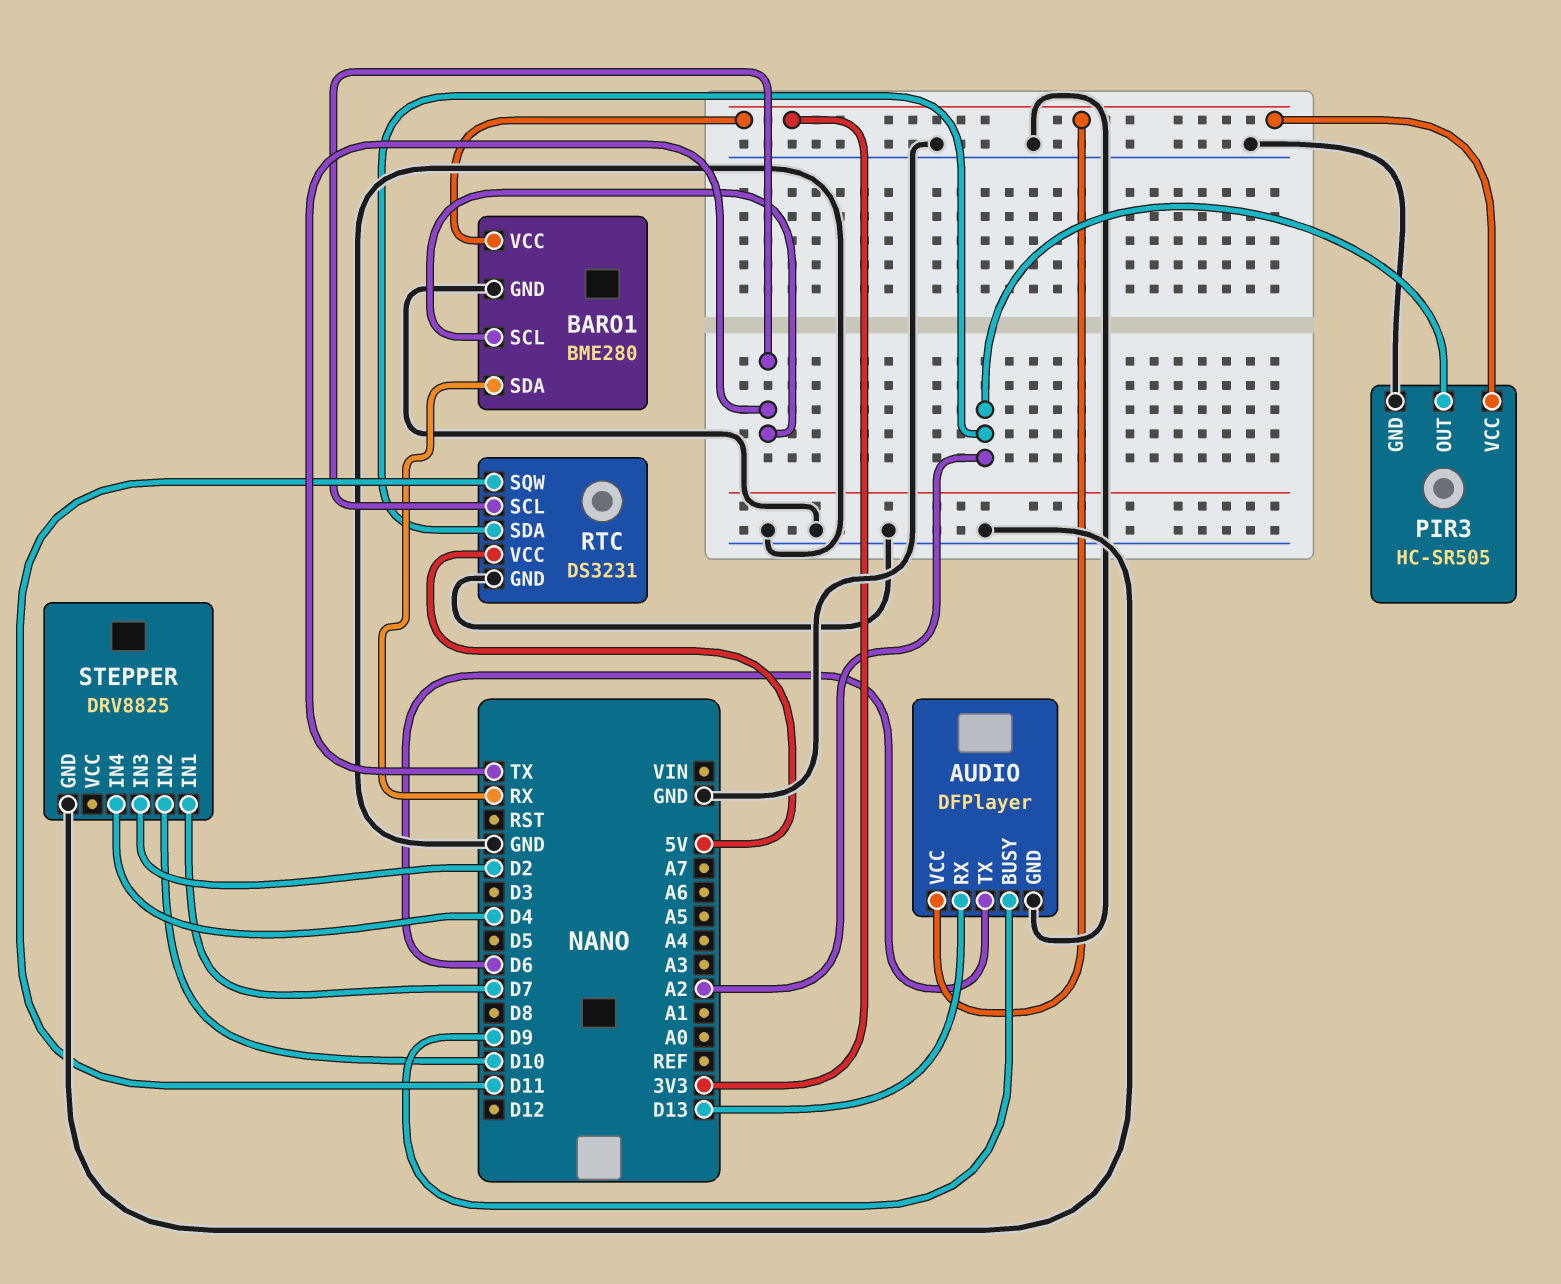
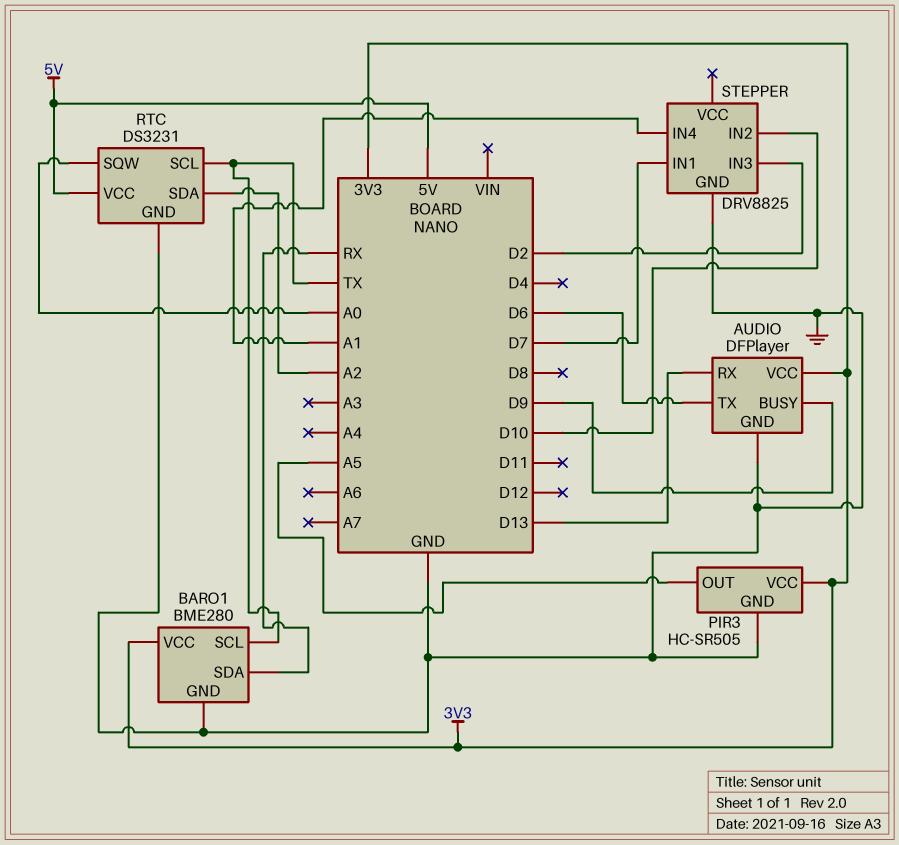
PIR3 pin OUT: A2 -> A5
RTC pin SQW: D11 -> A0
STEPPER pin IN4: D4 -> A1

